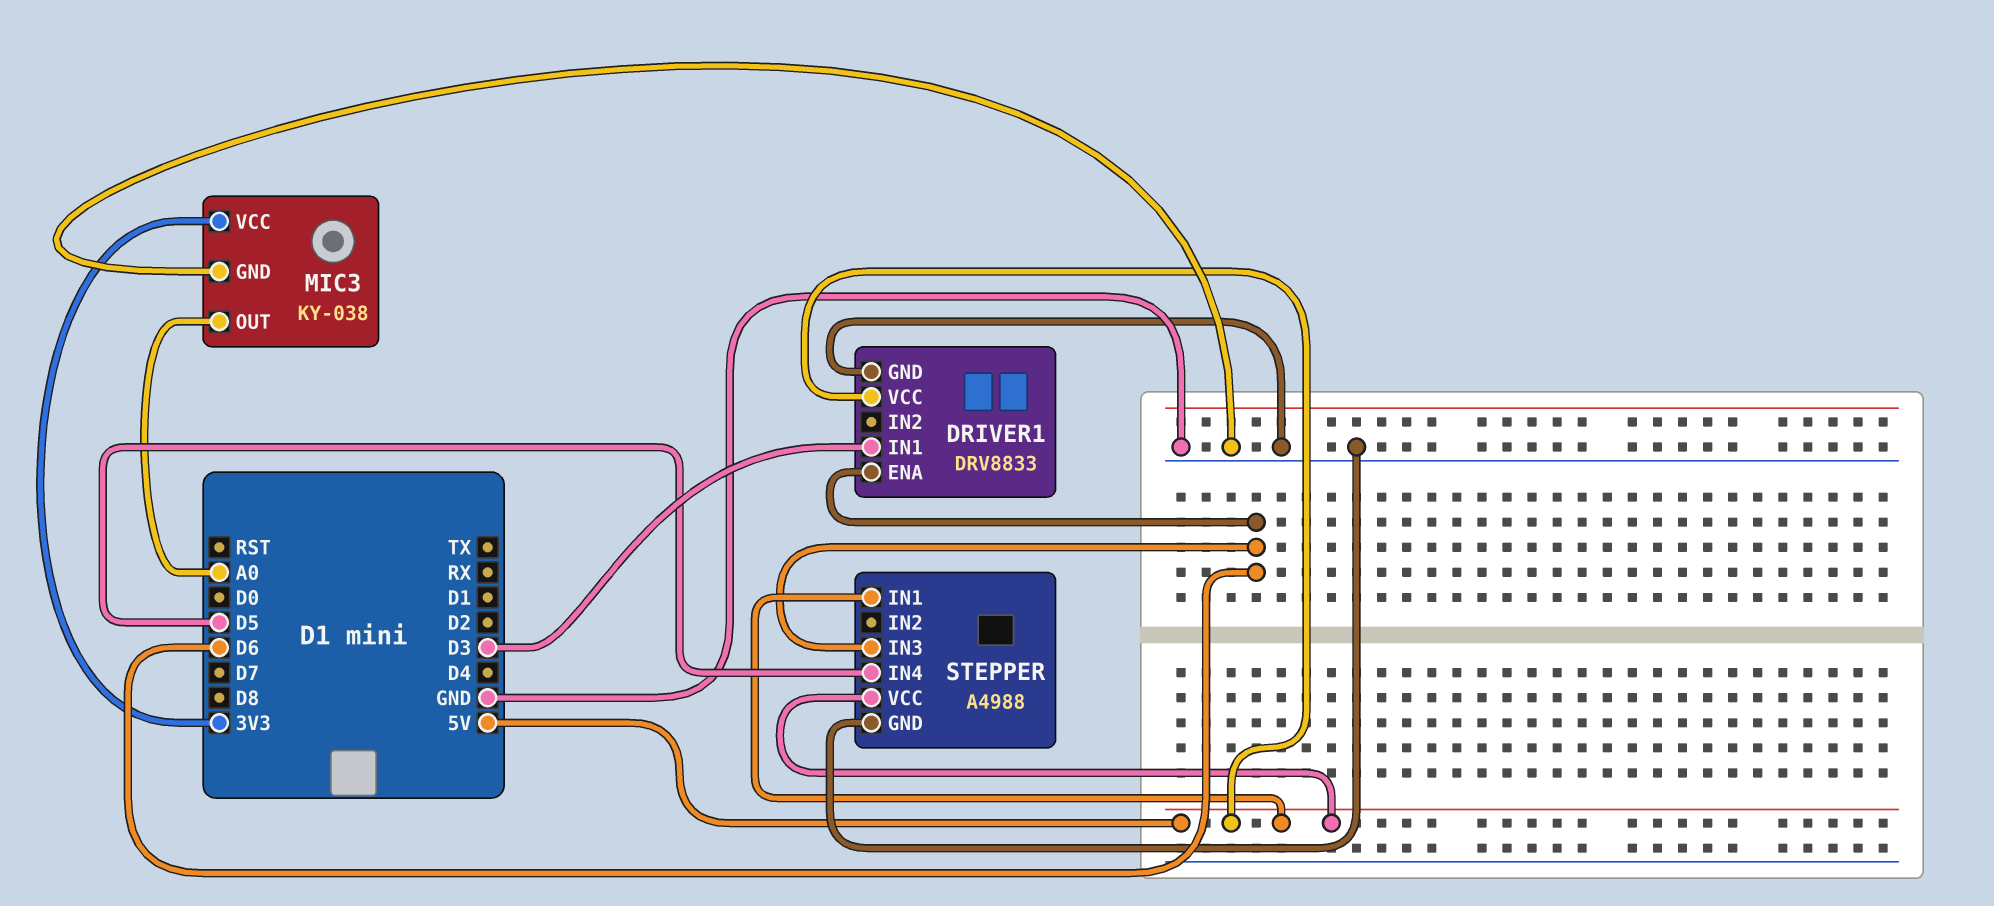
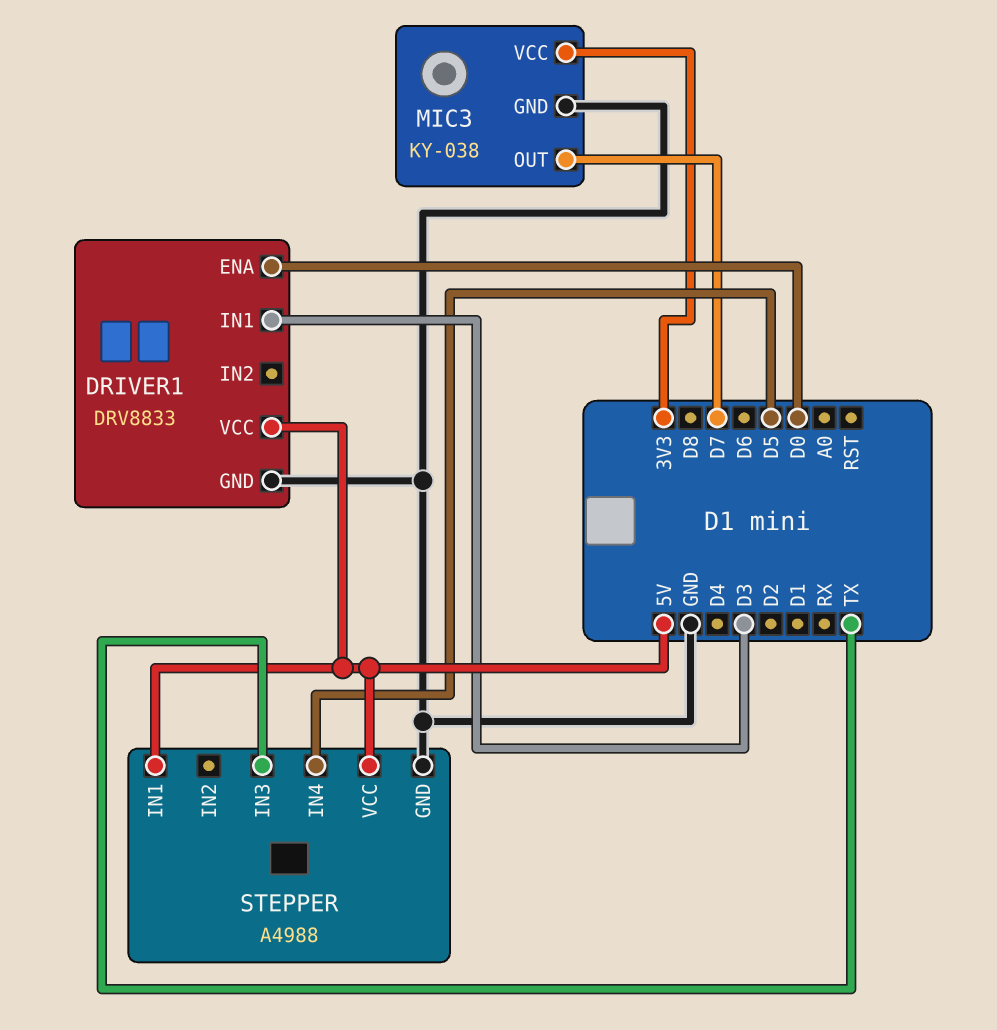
DRIVER1 pin ENA: D6 -> D0
MIC3 pin OUT: A0 -> D7
STEPPER pin IN3: D6 -> TX

